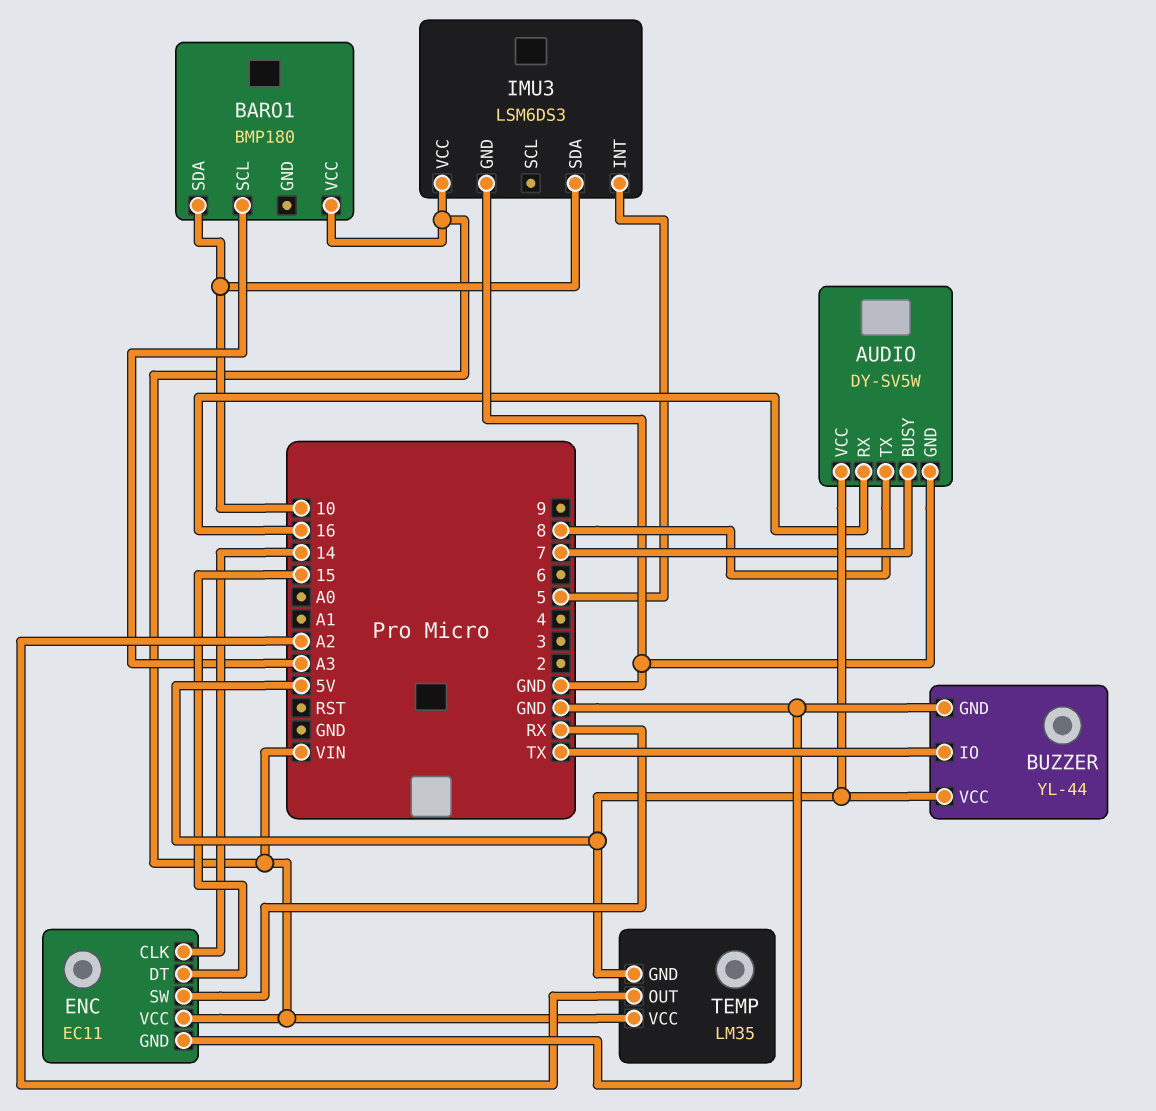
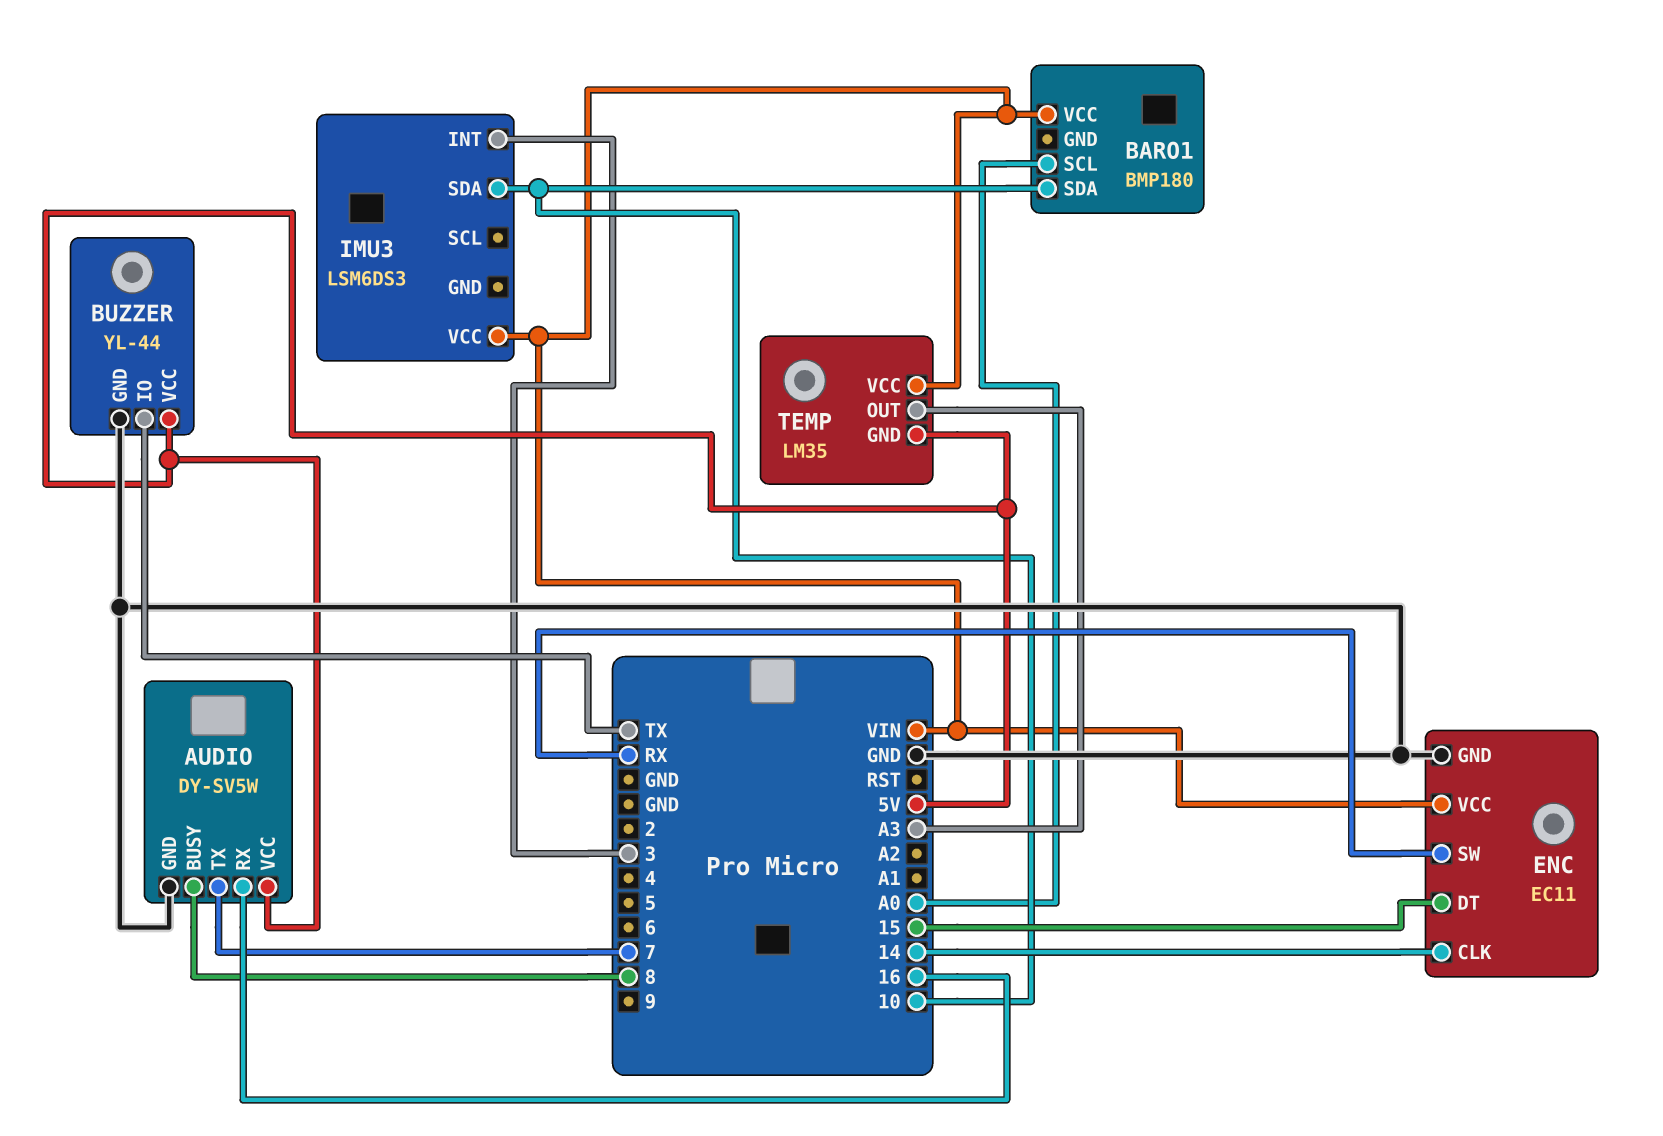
AUDIO pin BUSY: 7 -> 8
AUDIO pin TX: 8 -> 7
BARO1 pin SCL: A3 -> A0
IMU3 pin GND: GND -> none
IMU3 pin INT: 5 -> 3
TEMP pin OUT: A2 -> A3

